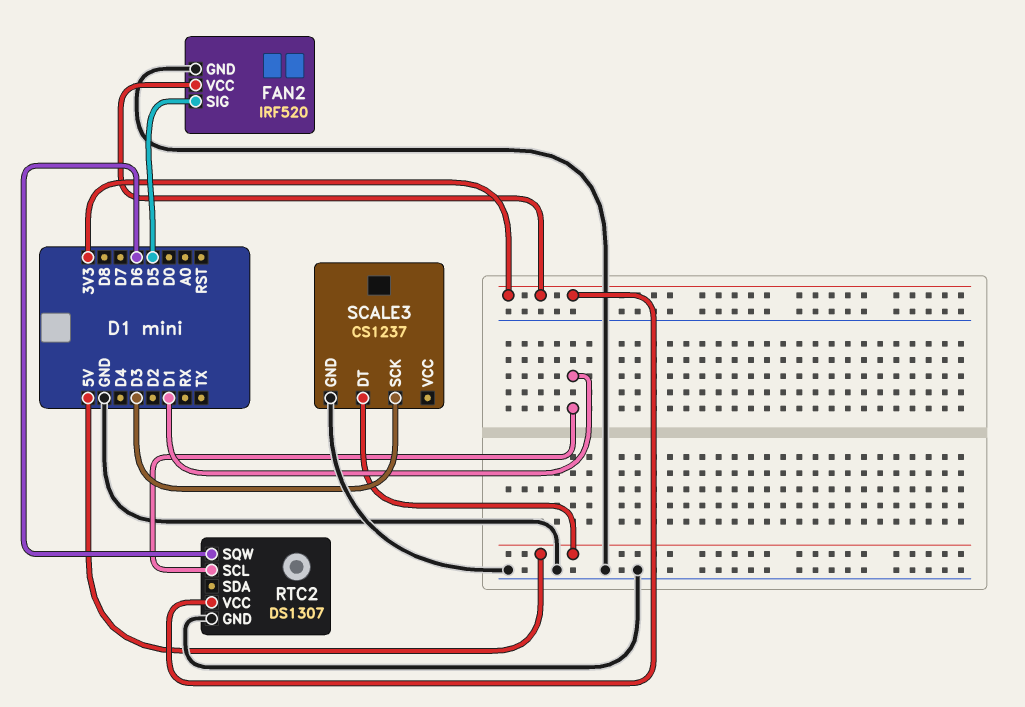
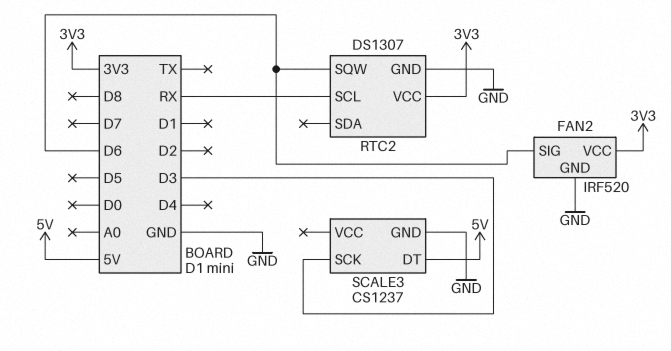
FAN2 pin SIG: D5 -> D6
RTC2 pin SCL: D1 -> RX

